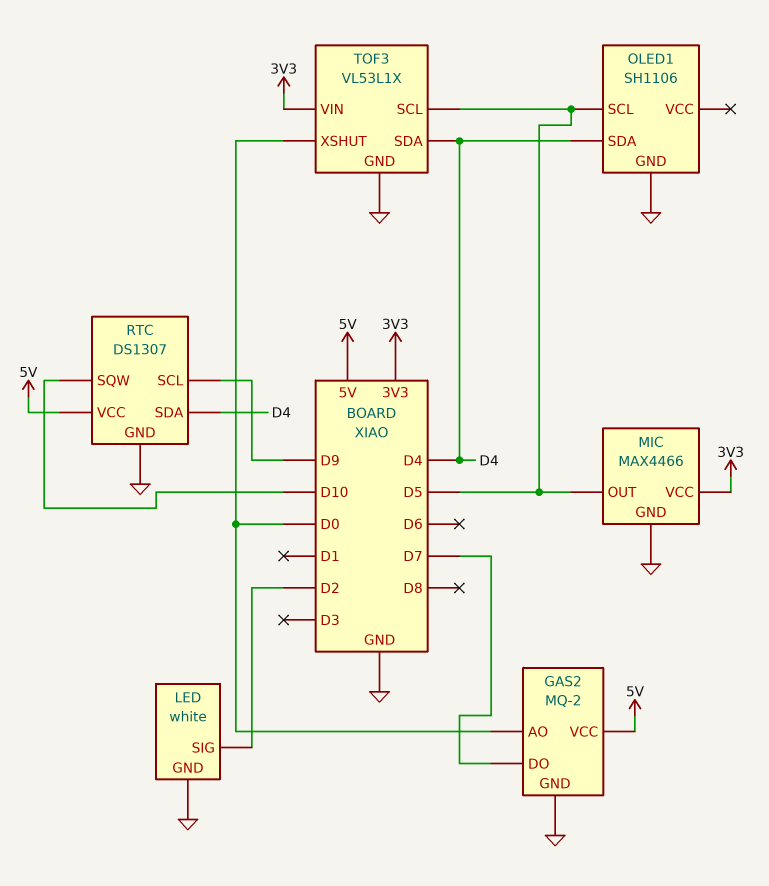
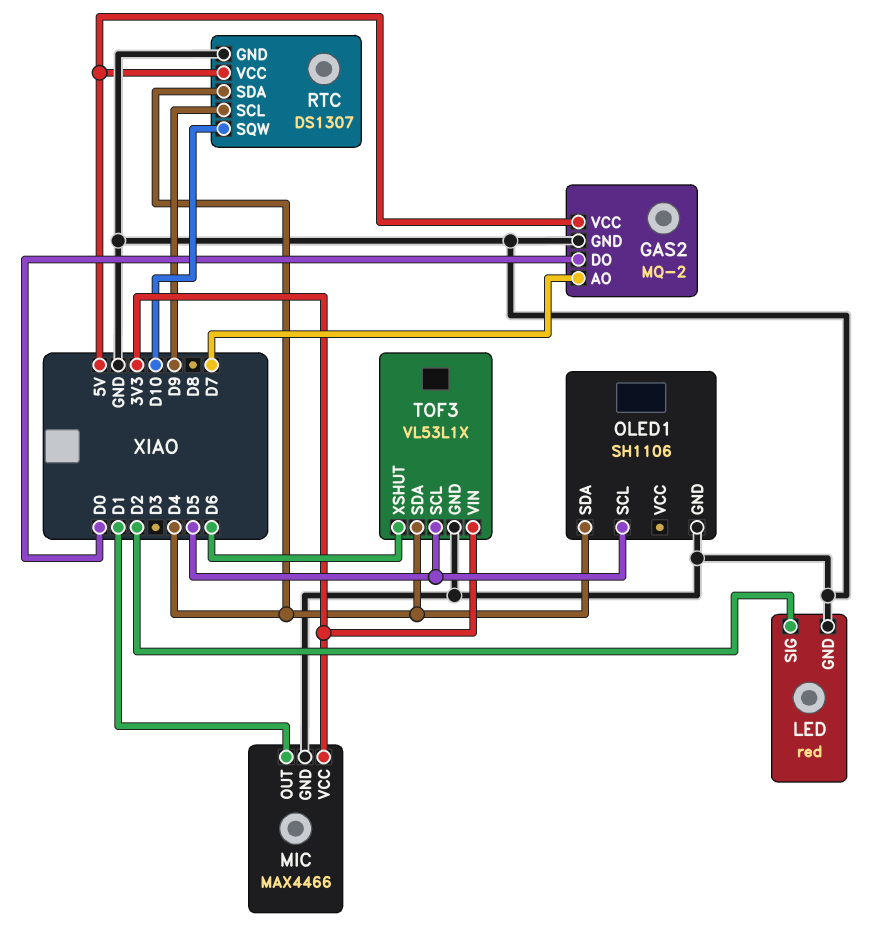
GAS2 pin AO: D0 -> D7
GAS2 pin DO: D7 -> D0
LED: white -> red
MIC pin OUT: D5 -> D1
TOF3 pin XSHUT: D0 -> D6

